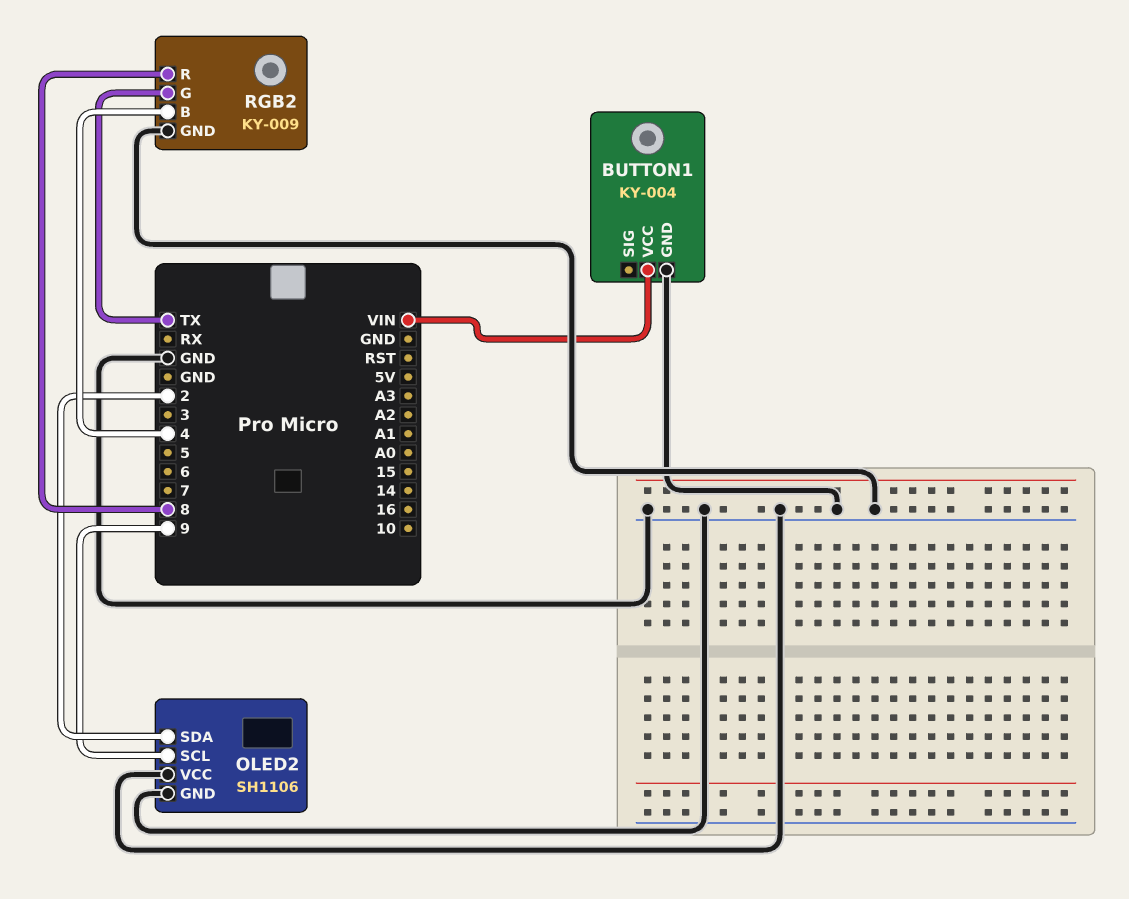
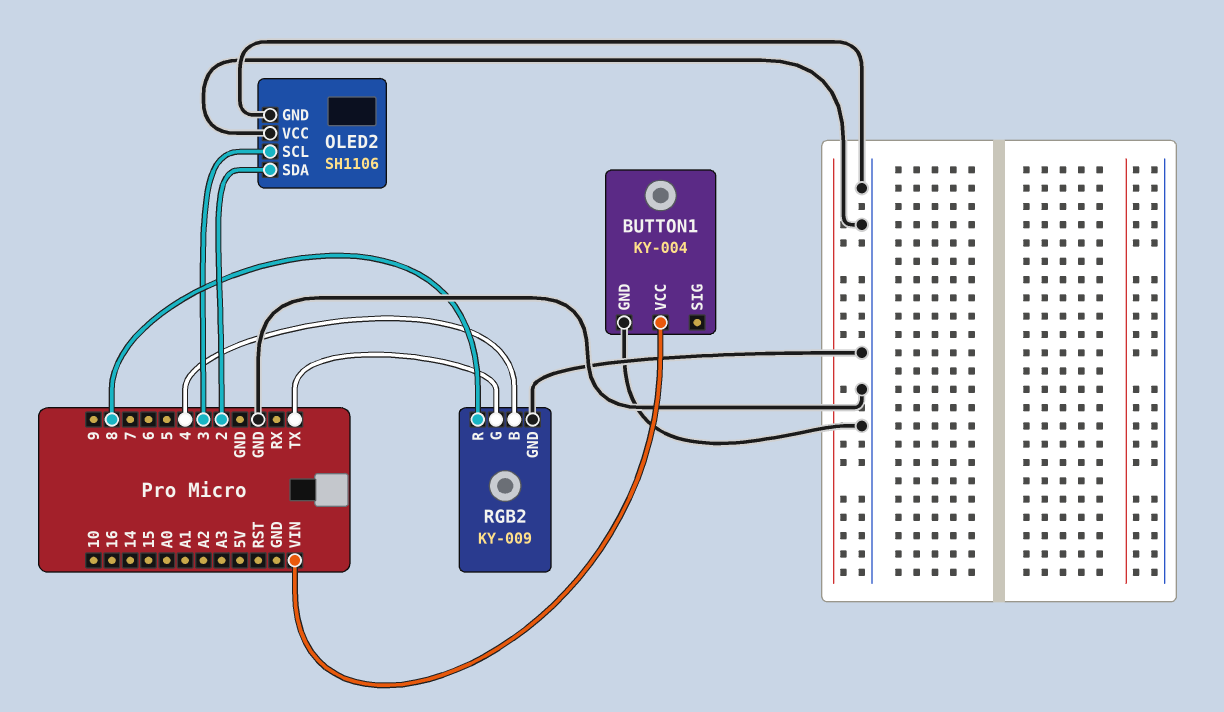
OLED2 pin SCL: 9 -> 3

